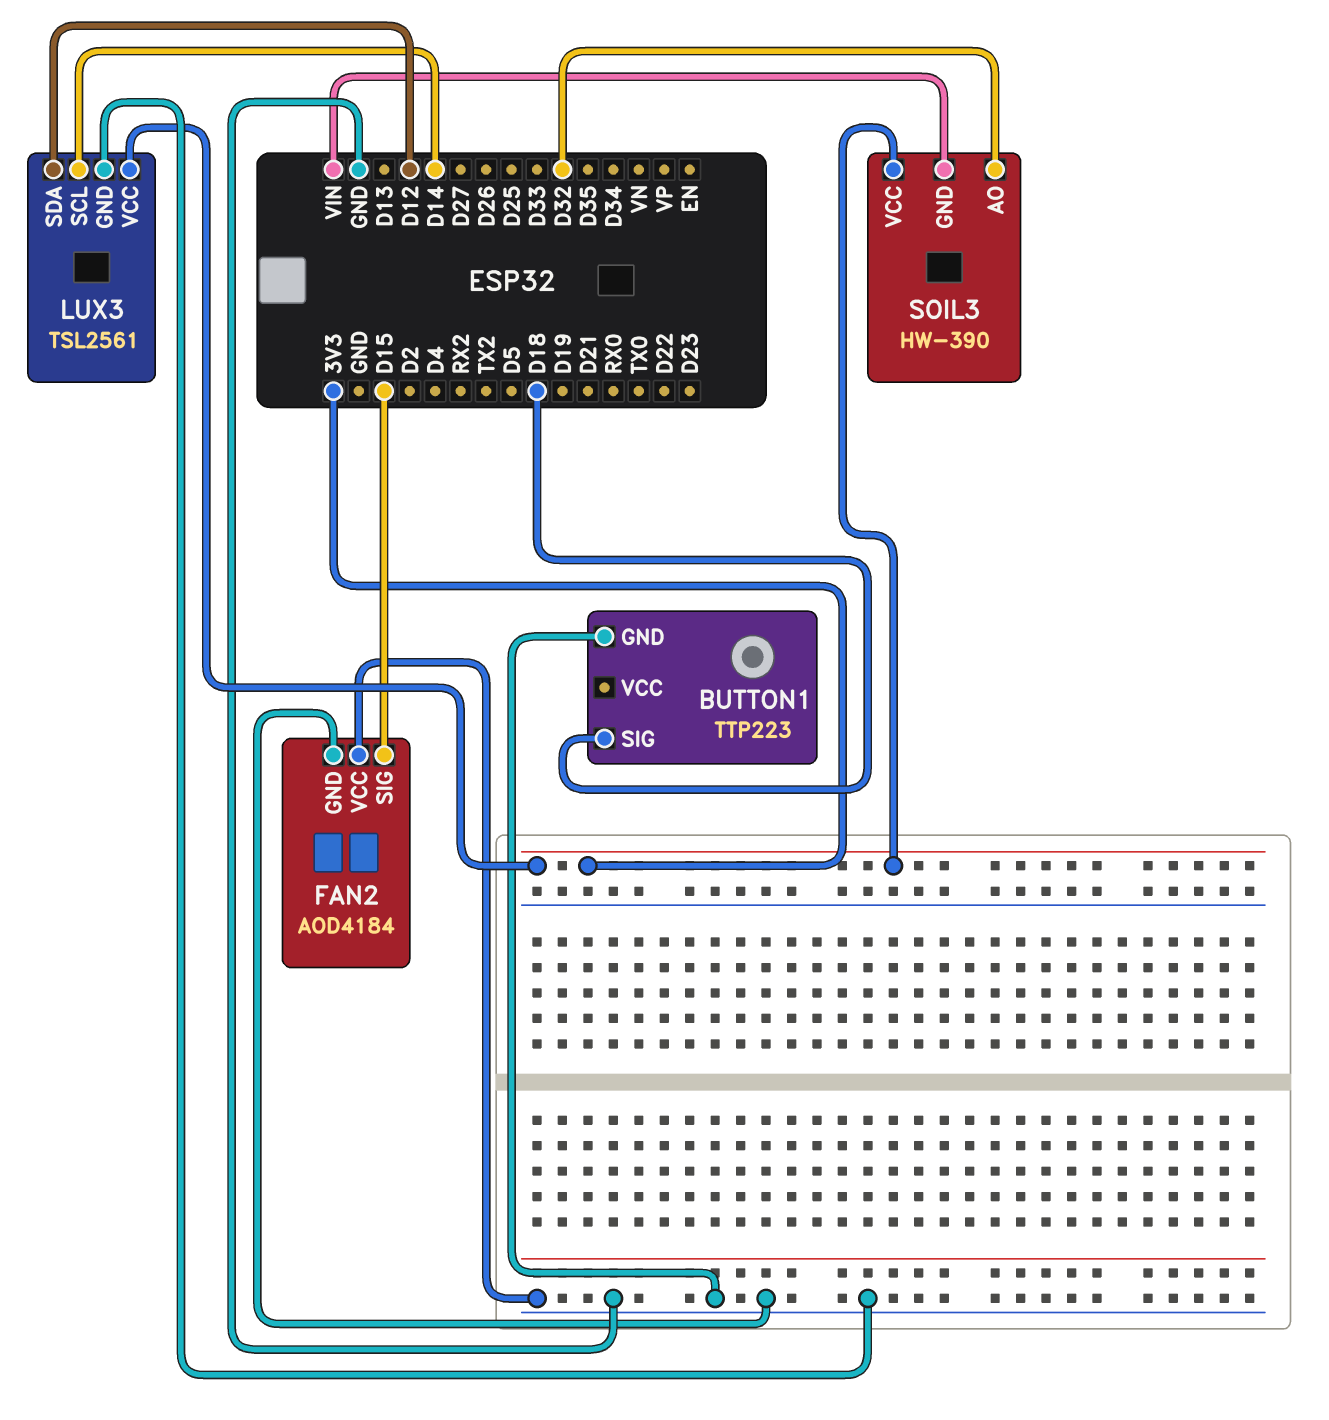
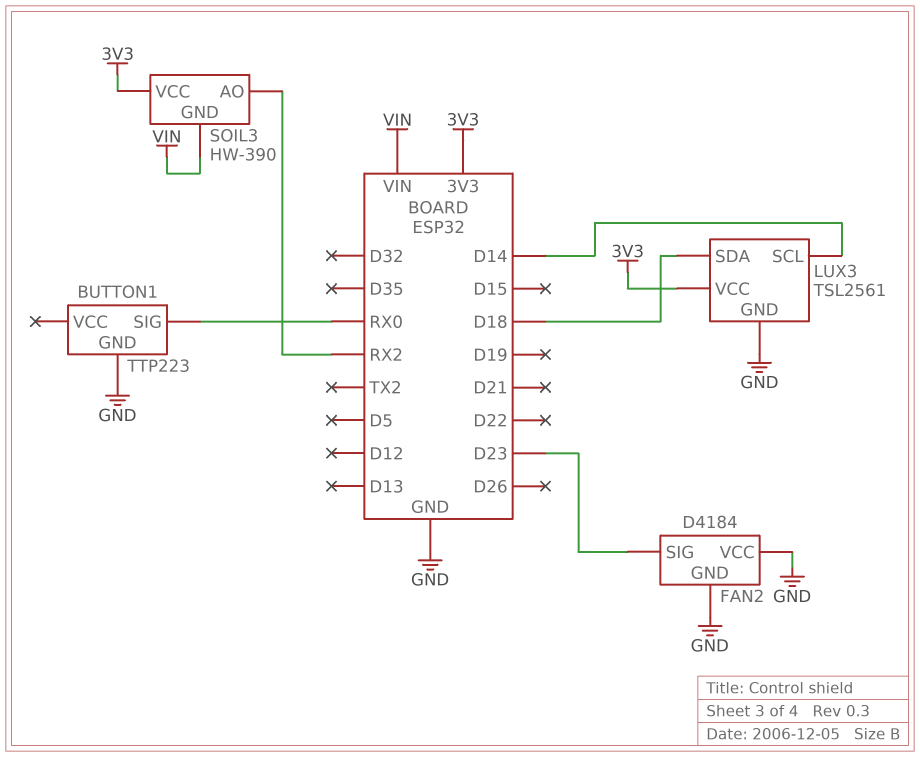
BUTTON1 pin SIG: D18 -> RX0
FAN2: AOD4184 -> D4184
FAN2 pin SIG: D15 -> D23
LUX3 pin SDA: D12 -> D18
SOIL3 pin AO: D32 -> RX2

